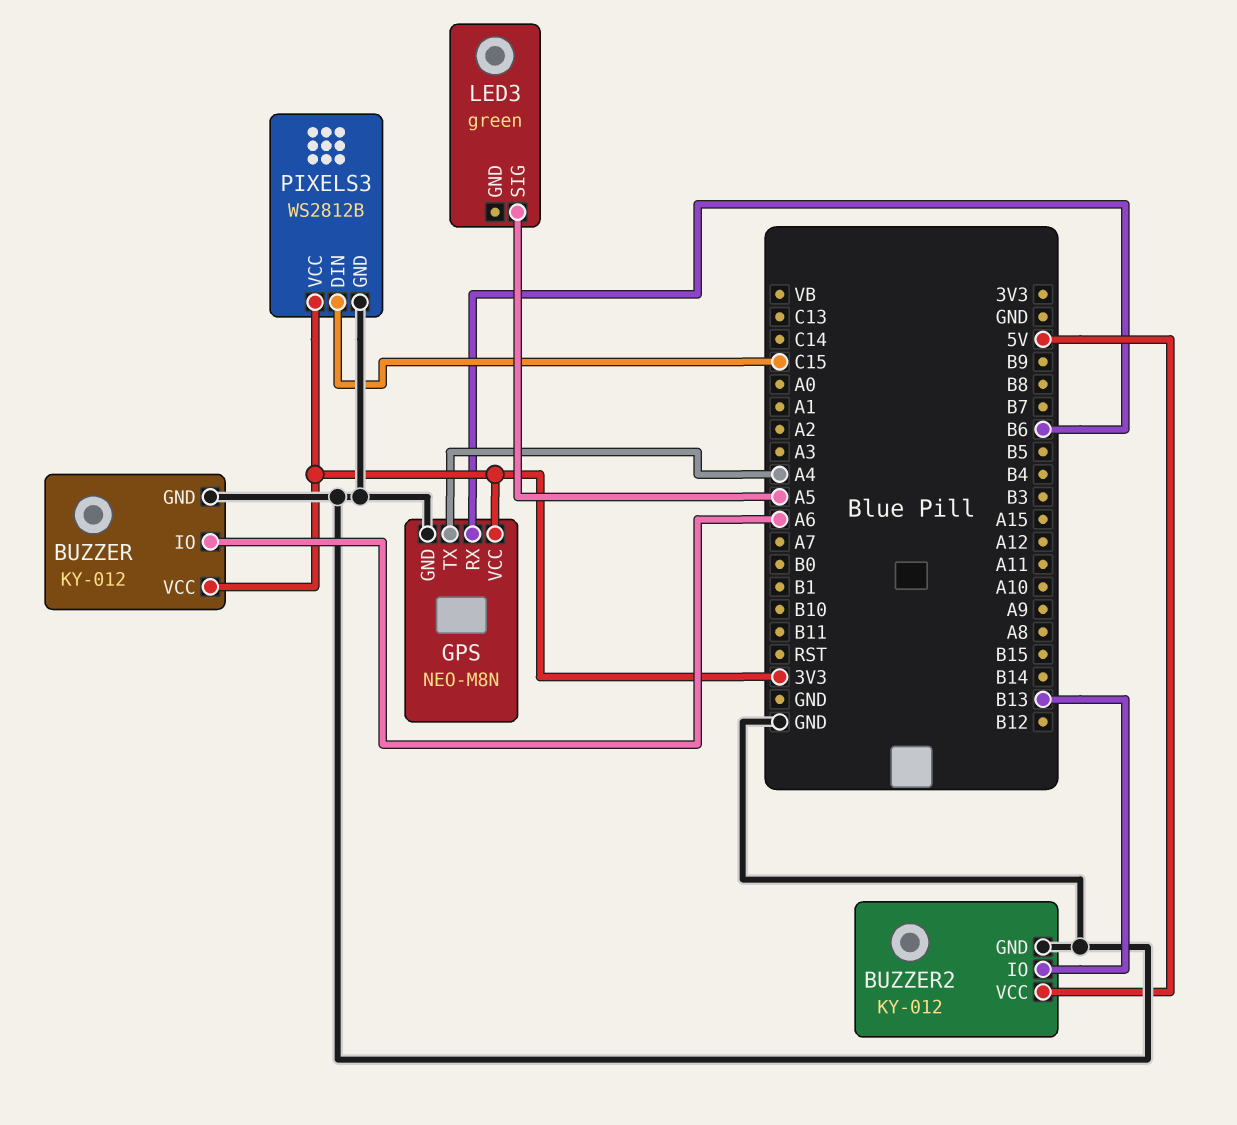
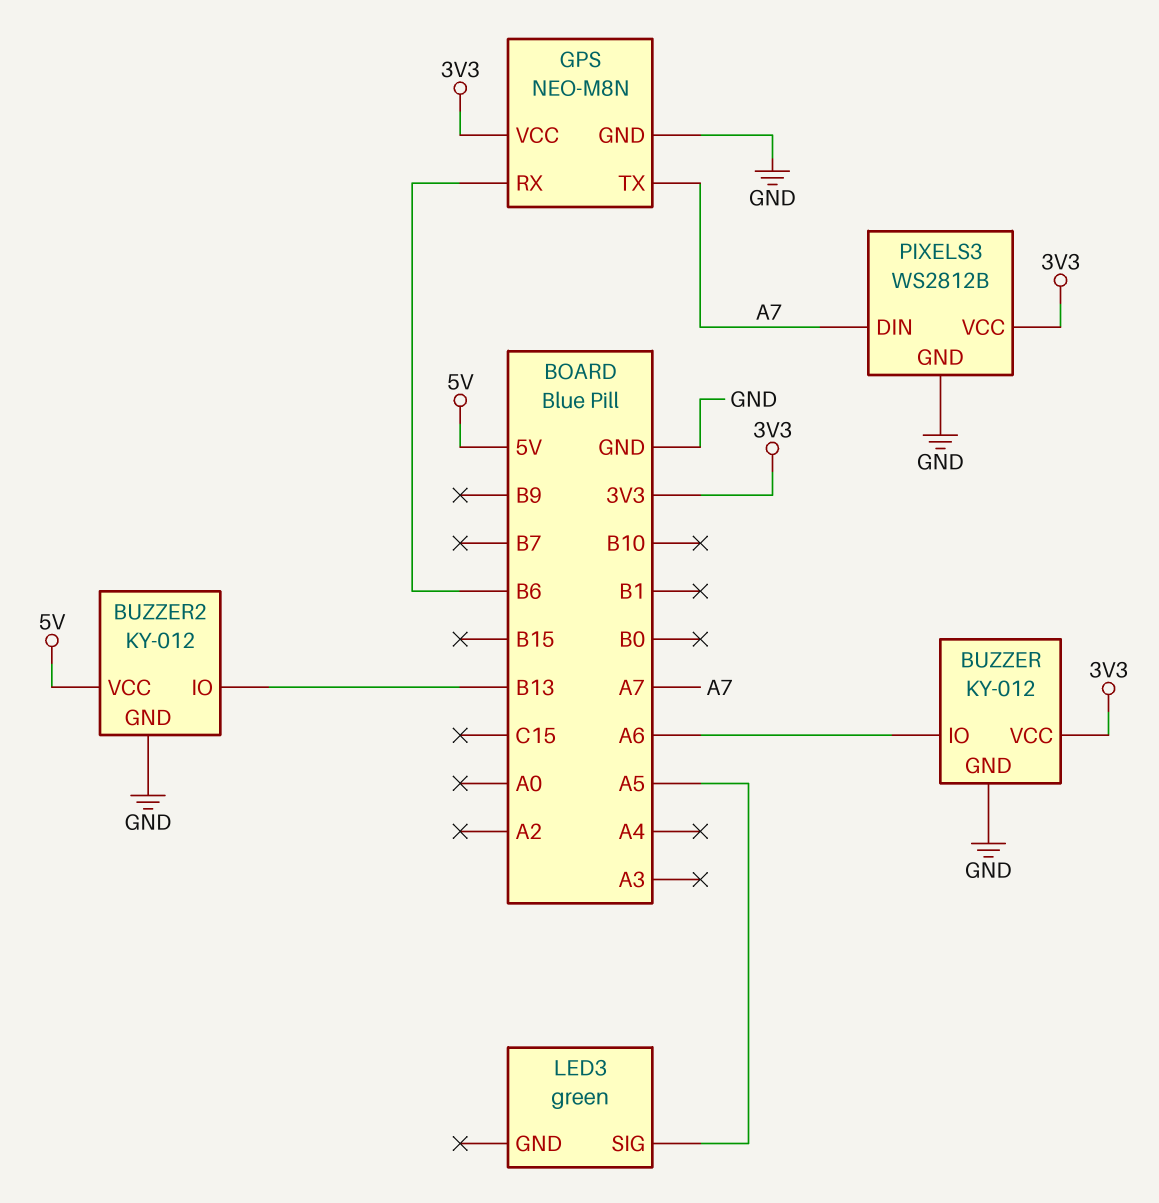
GPS pin TX: A4 -> A7
PIXELS3 pin DIN: C15 -> A7

